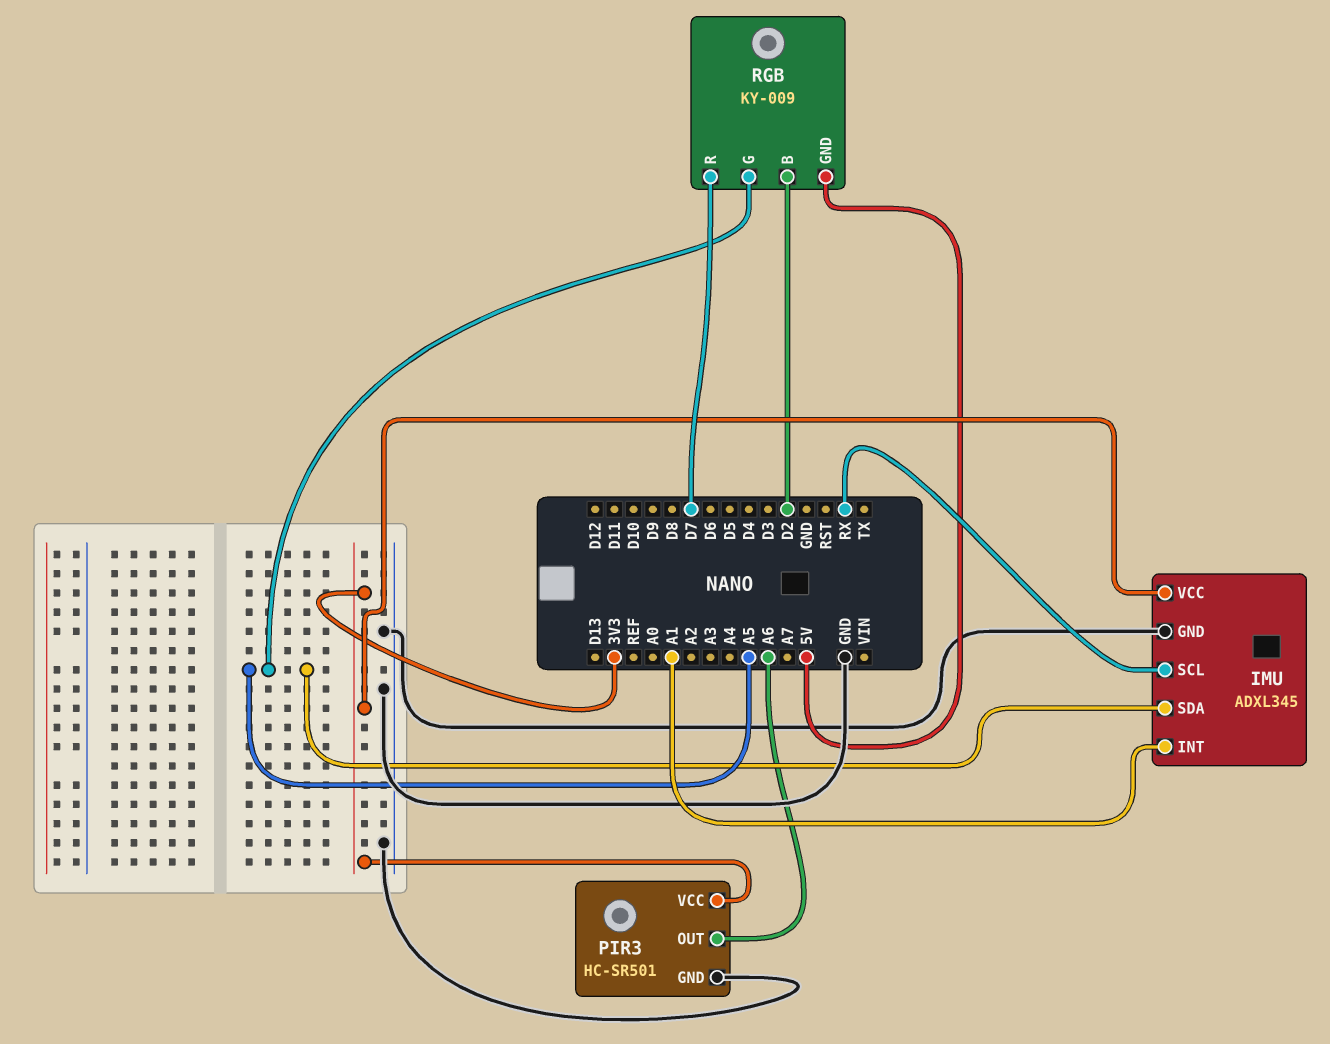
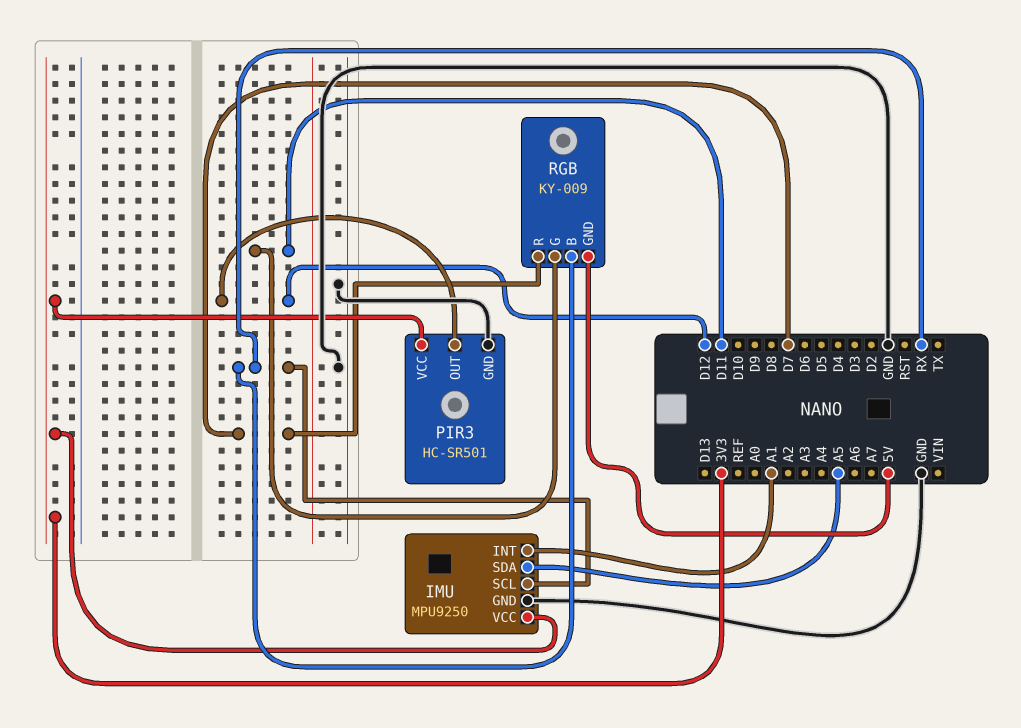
IMU: ADXL345 -> MPU9250
PIR3 pin OUT: A6 -> D12
RGB pin B: D2 -> RX
RGB pin G: A5 -> D11

